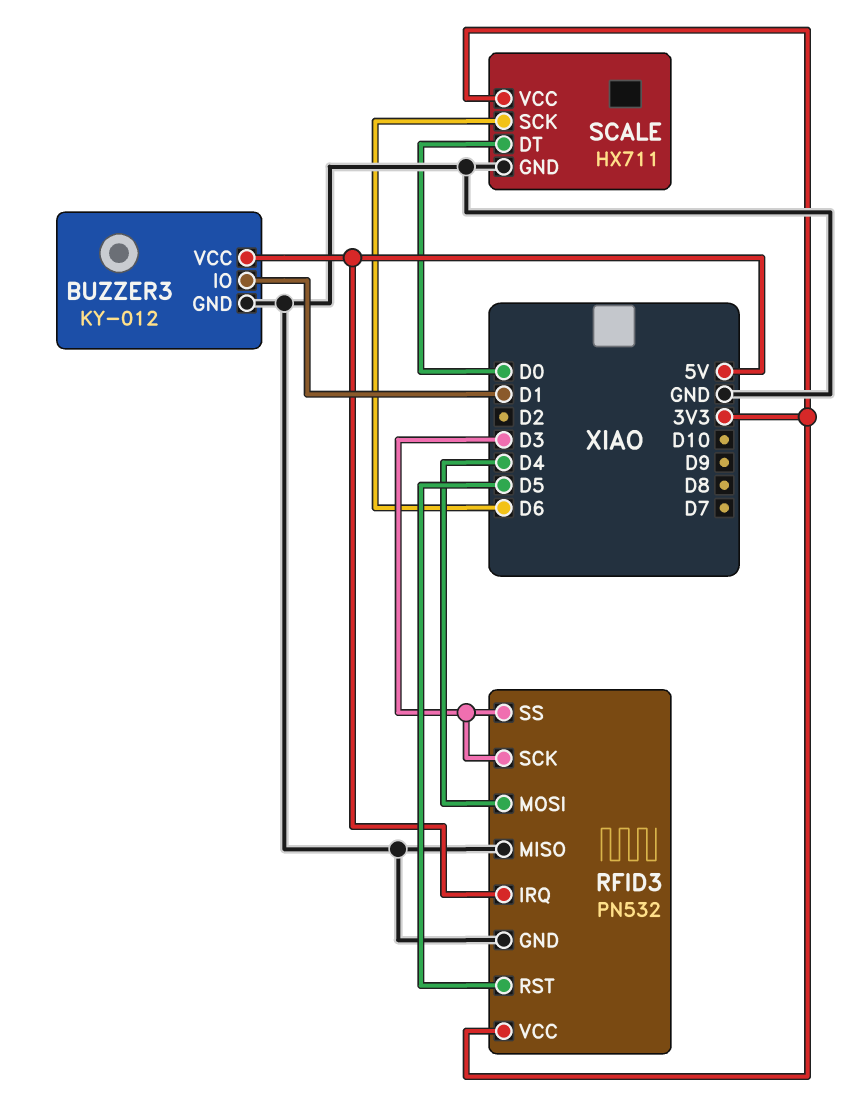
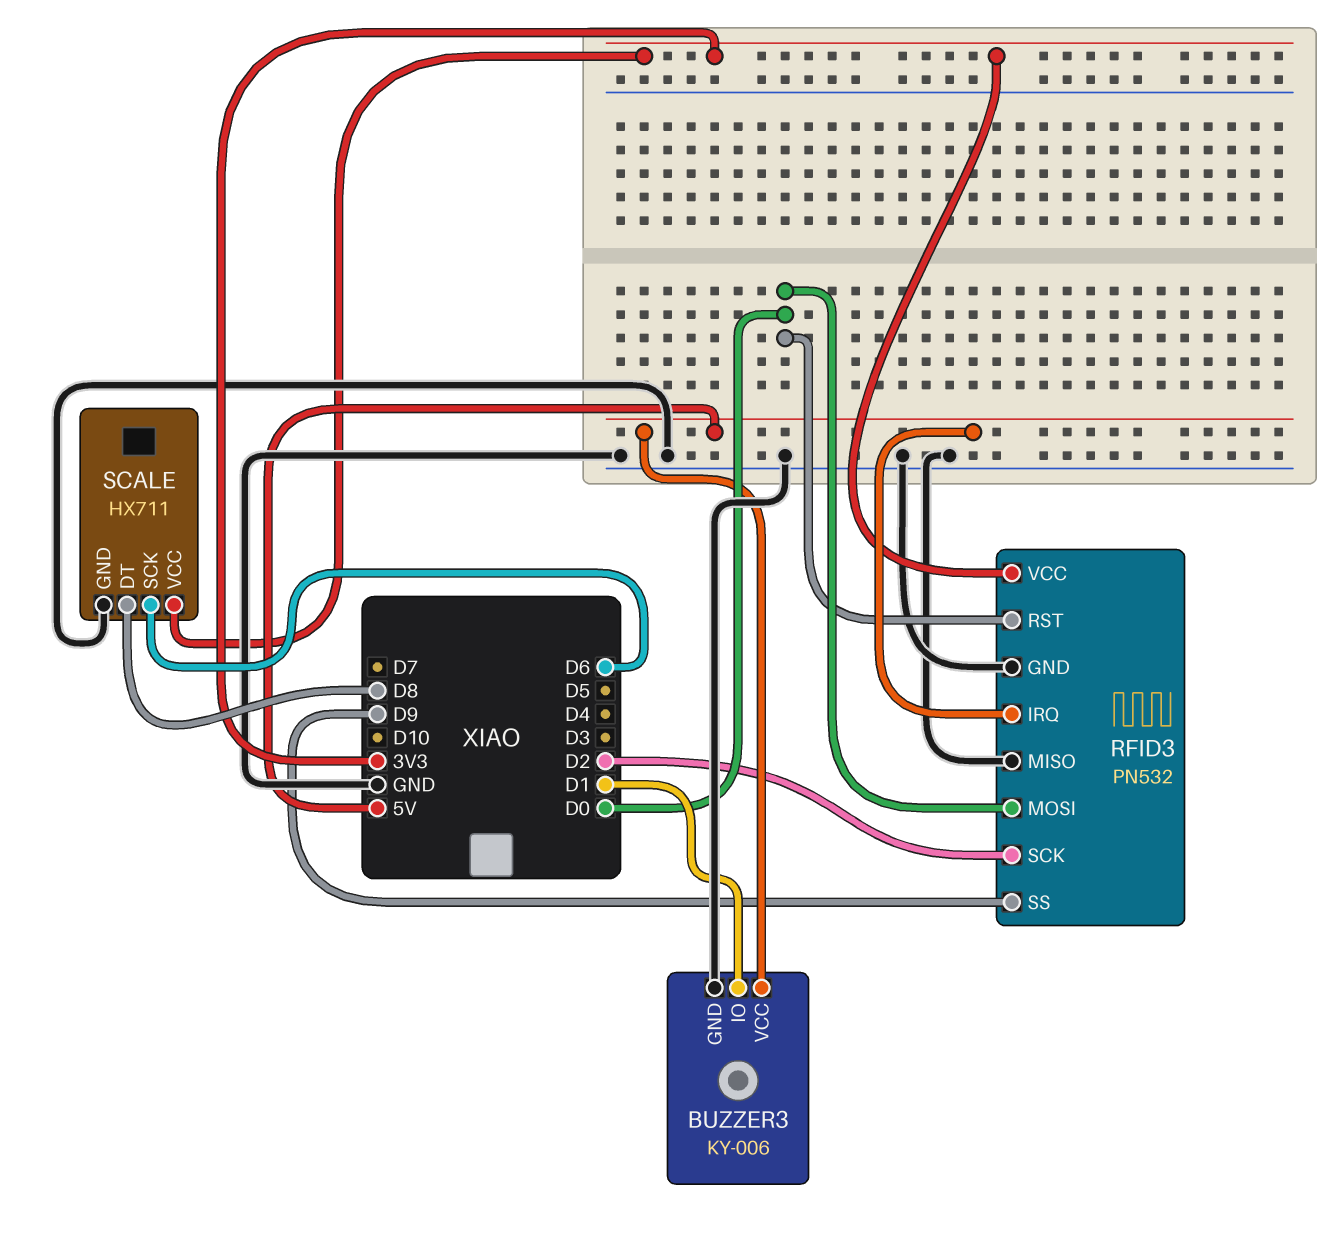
BUZZER3: KY-012 -> KY-006
RFID3 pin MOSI: D4 -> D0
RFID3 pin RST: D5 -> D0
RFID3 pin SCK: D3 -> D2
RFID3 pin SS: D3 -> D9
SCALE pin DT: D0 -> D8

